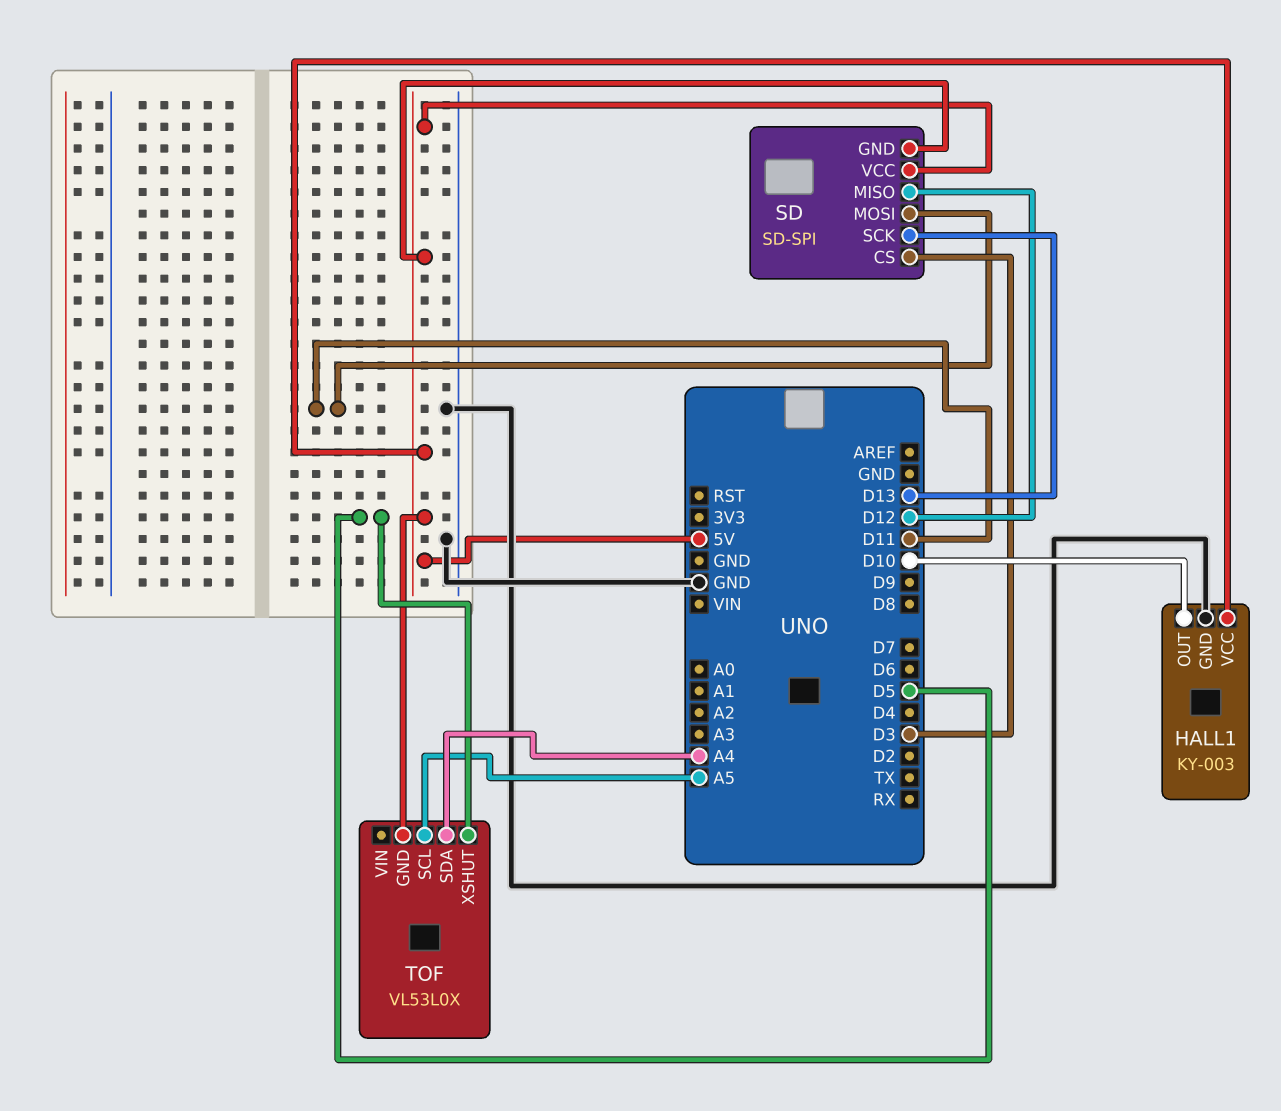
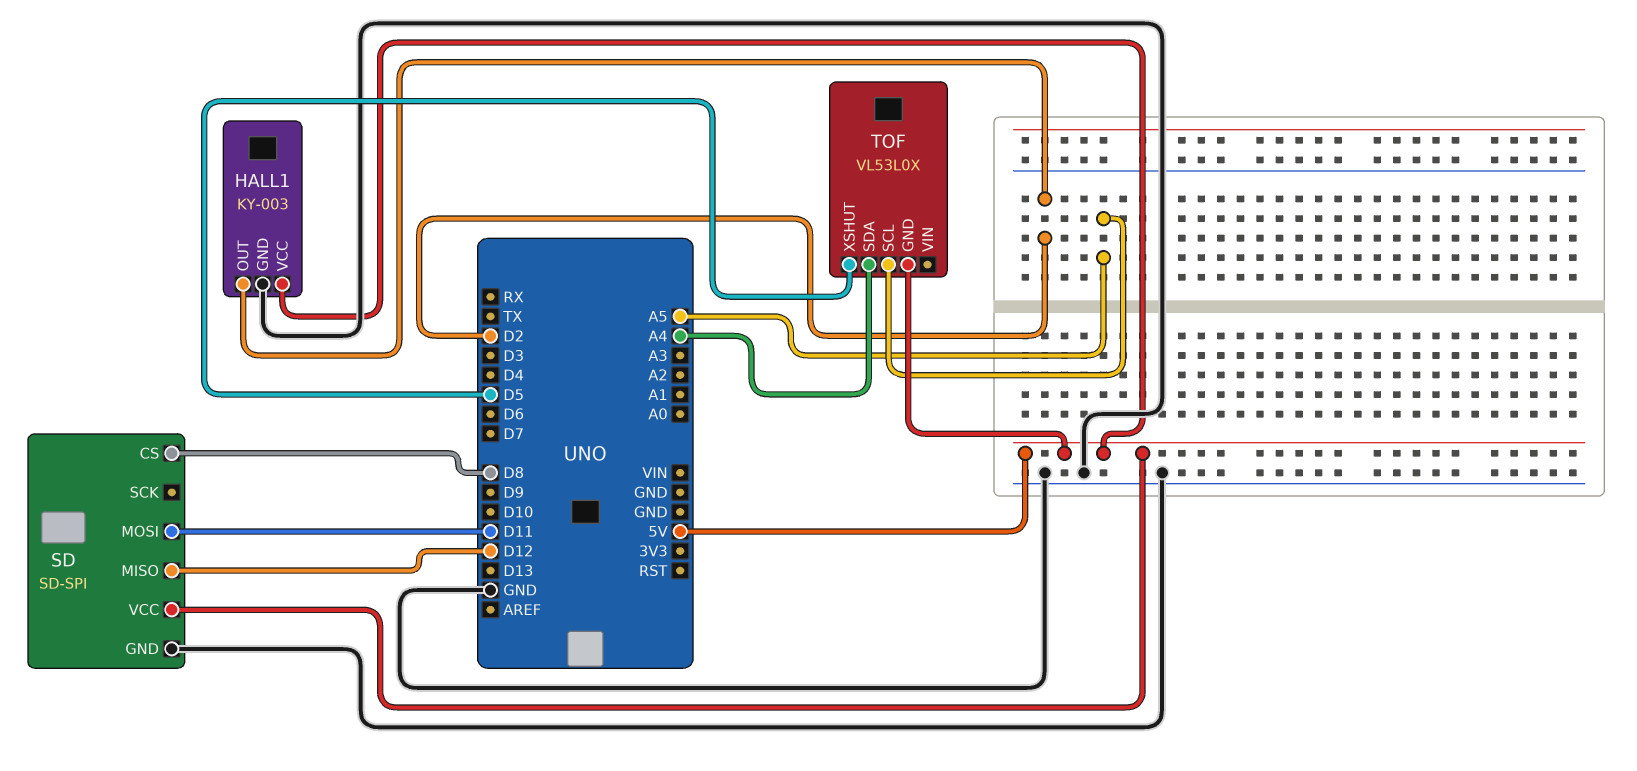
HALL1 pin OUT: D10 -> D2
SD pin CS: D3 -> D8
SD pin GND: 5V -> GND
SD pin SCK: D13 -> none

